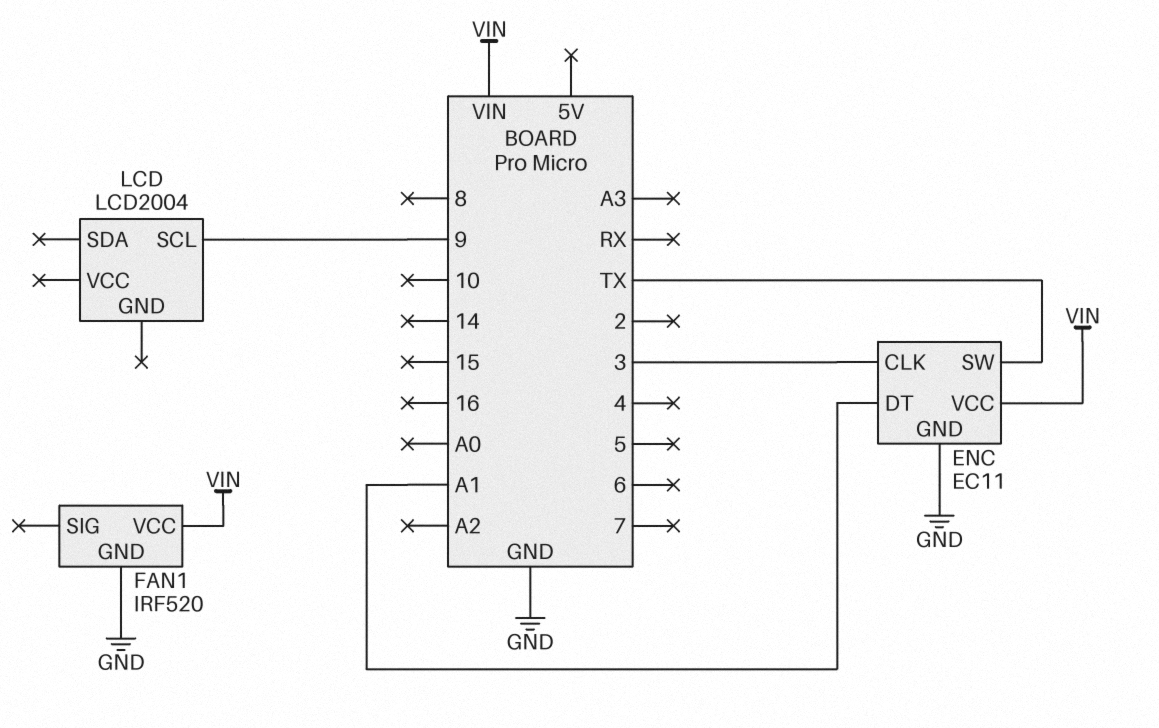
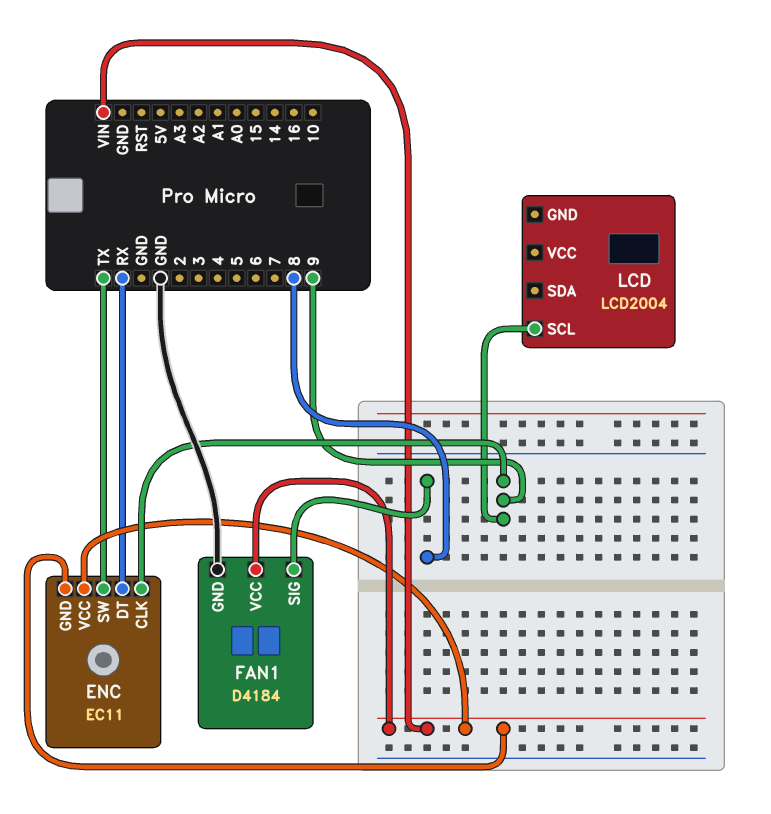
ENC pin CLK: 3 -> 9
ENC pin DT: A1 -> RX
ENC pin GND: GND -> VIN
FAN1: IRF520 -> D4184
FAN1 pin SIG: none -> 8

